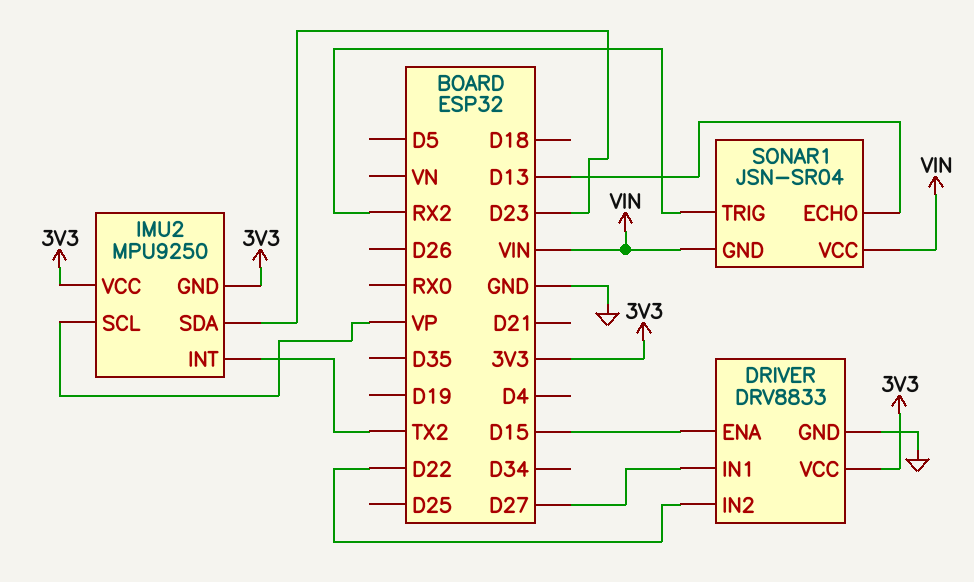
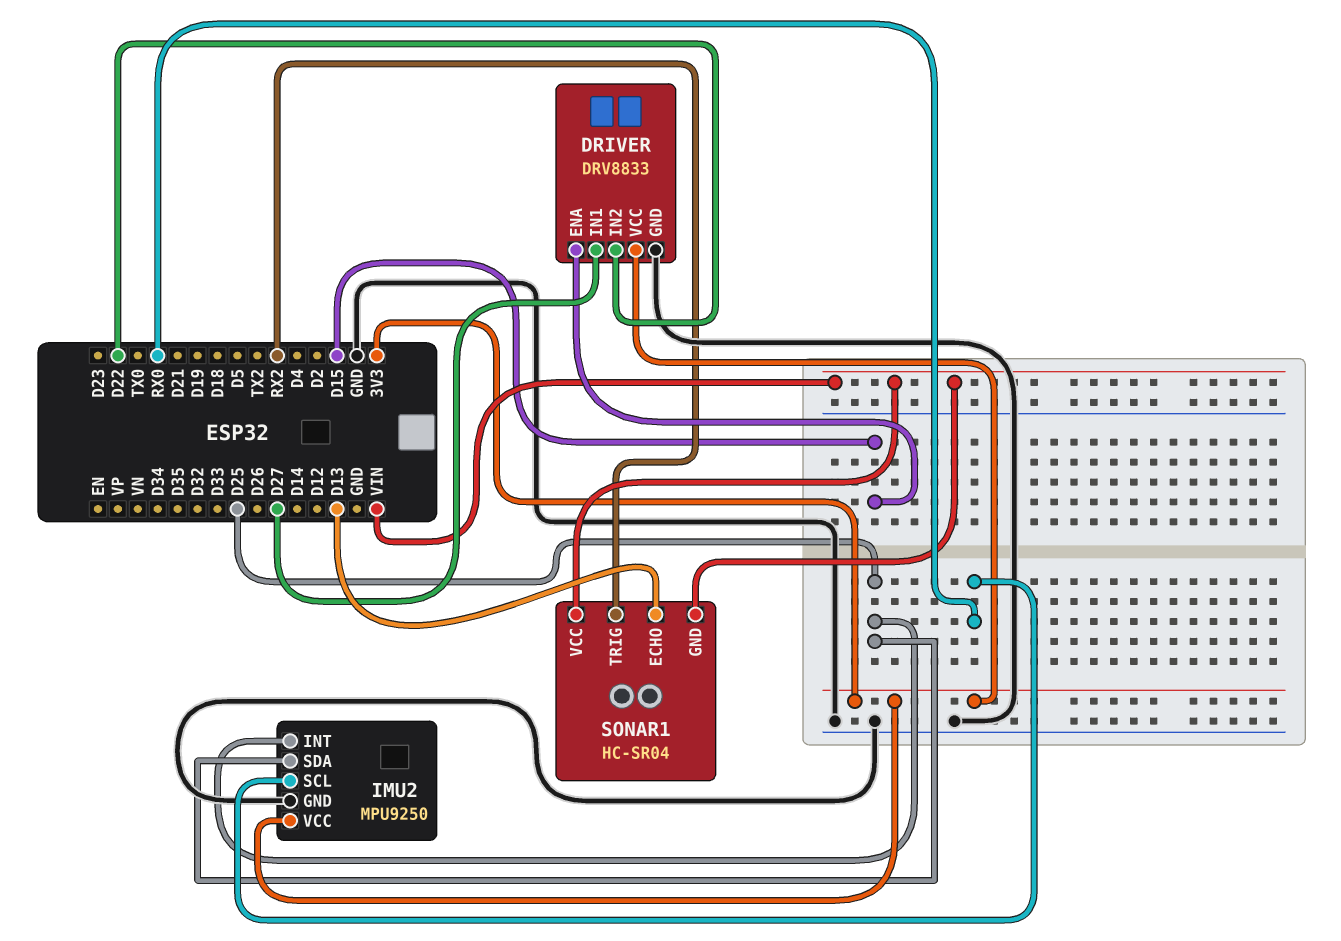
IMU2 pin GND: 3V3 -> GND
IMU2 pin INT: TX2 -> D25
IMU2 pin SCL: VP -> RX0
IMU2 pin SDA: D23 -> D25
SONAR1: JSN-SR04 -> HC-SR04

